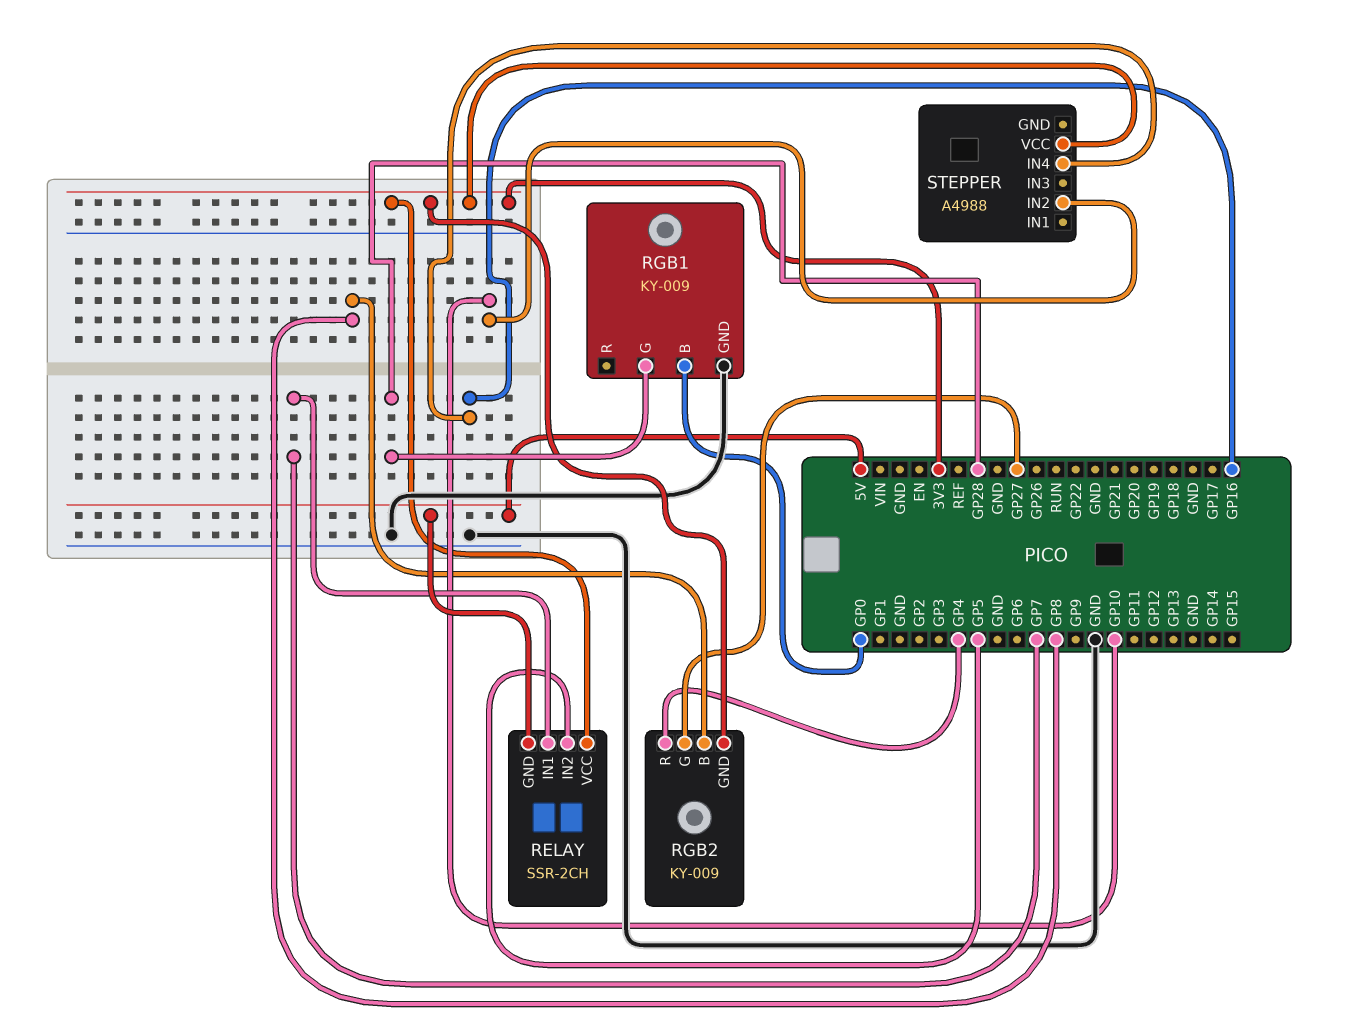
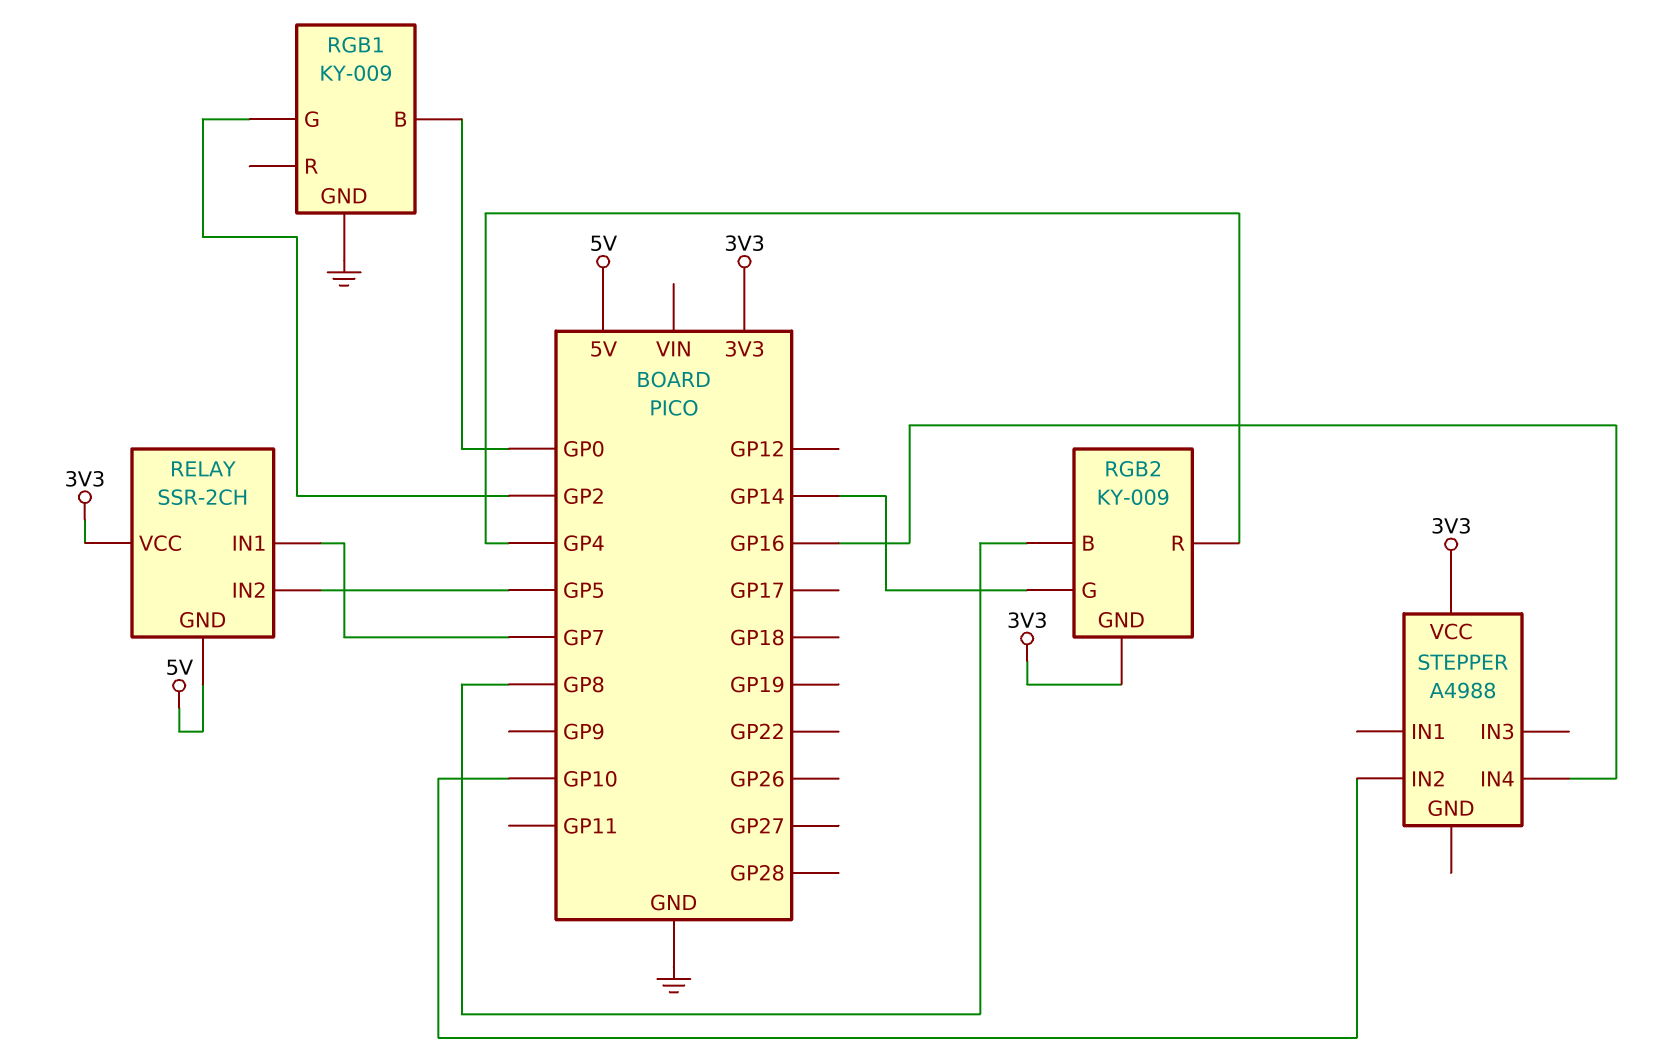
RGB1 pin G: GP28 -> GP2
RGB2 pin G: GP27 -> GP14

